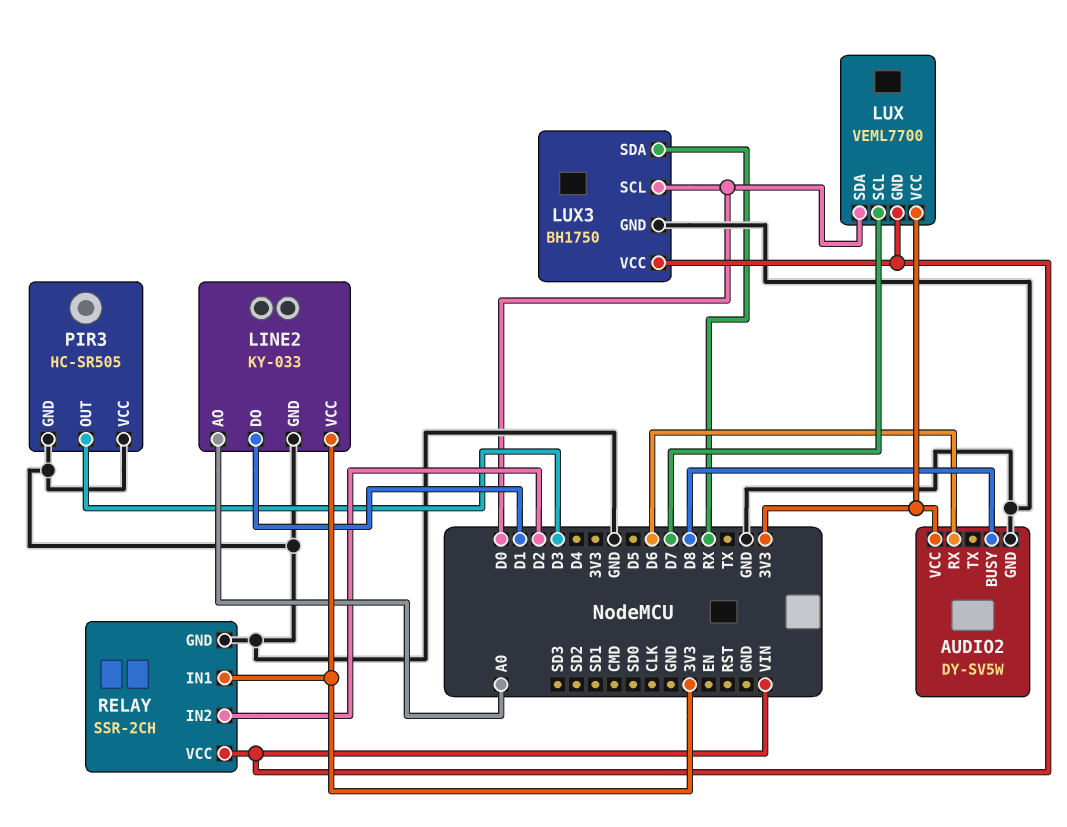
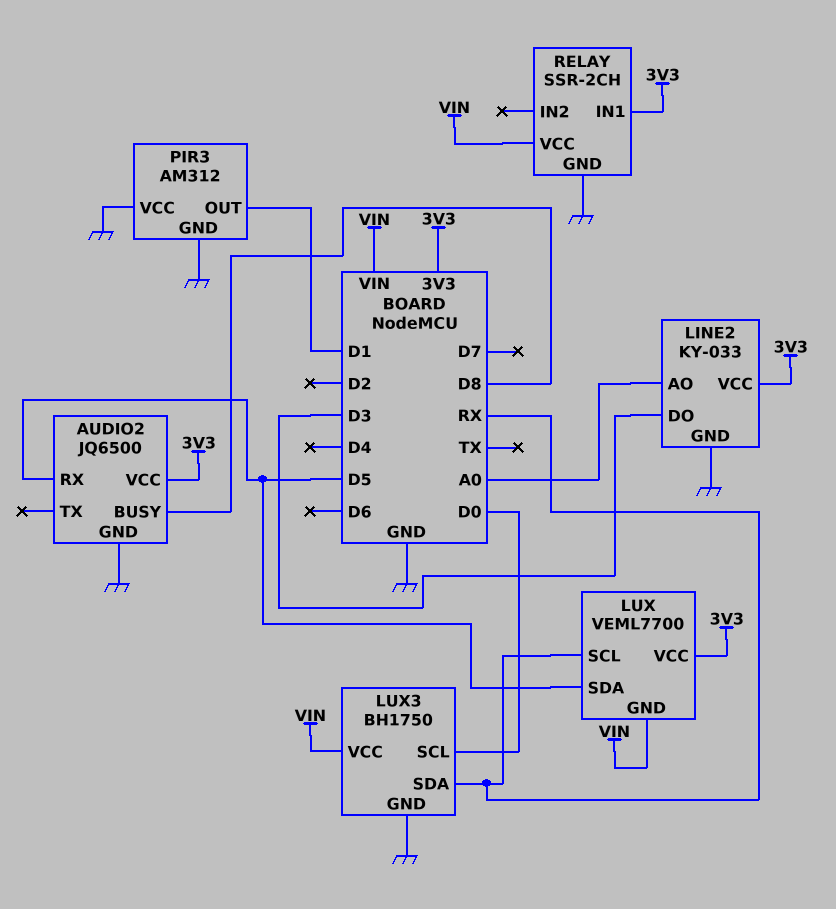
AUDIO2: DY-SV5W -> JQ6500
AUDIO2 pin RX: D6 -> D5
LINE2 pin DO: D1 -> D3
LUX pin SCL: D7 -> RX
LUX pin SDA: D0 -> D5
PIR3: HC-SR505 -> AM312
PIR3 pin OUT: D3 -> D1
RELAY pin IN2: D2 -> none

